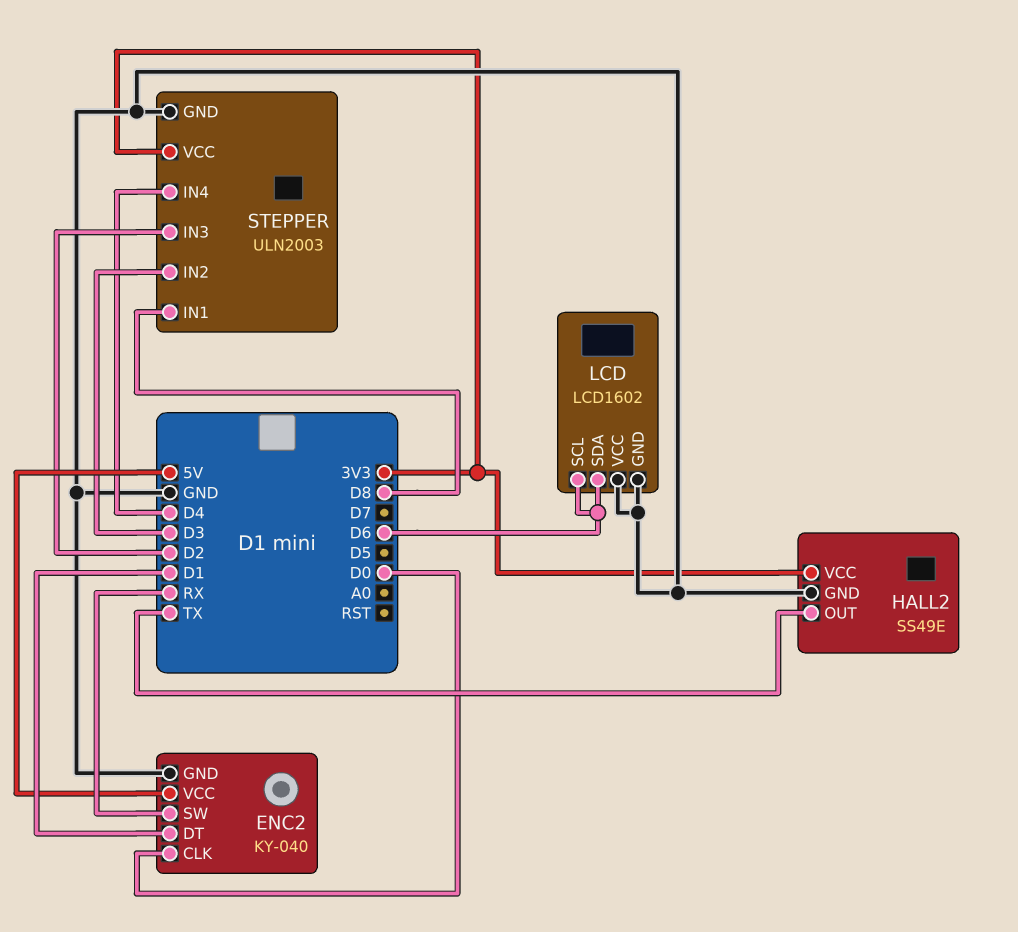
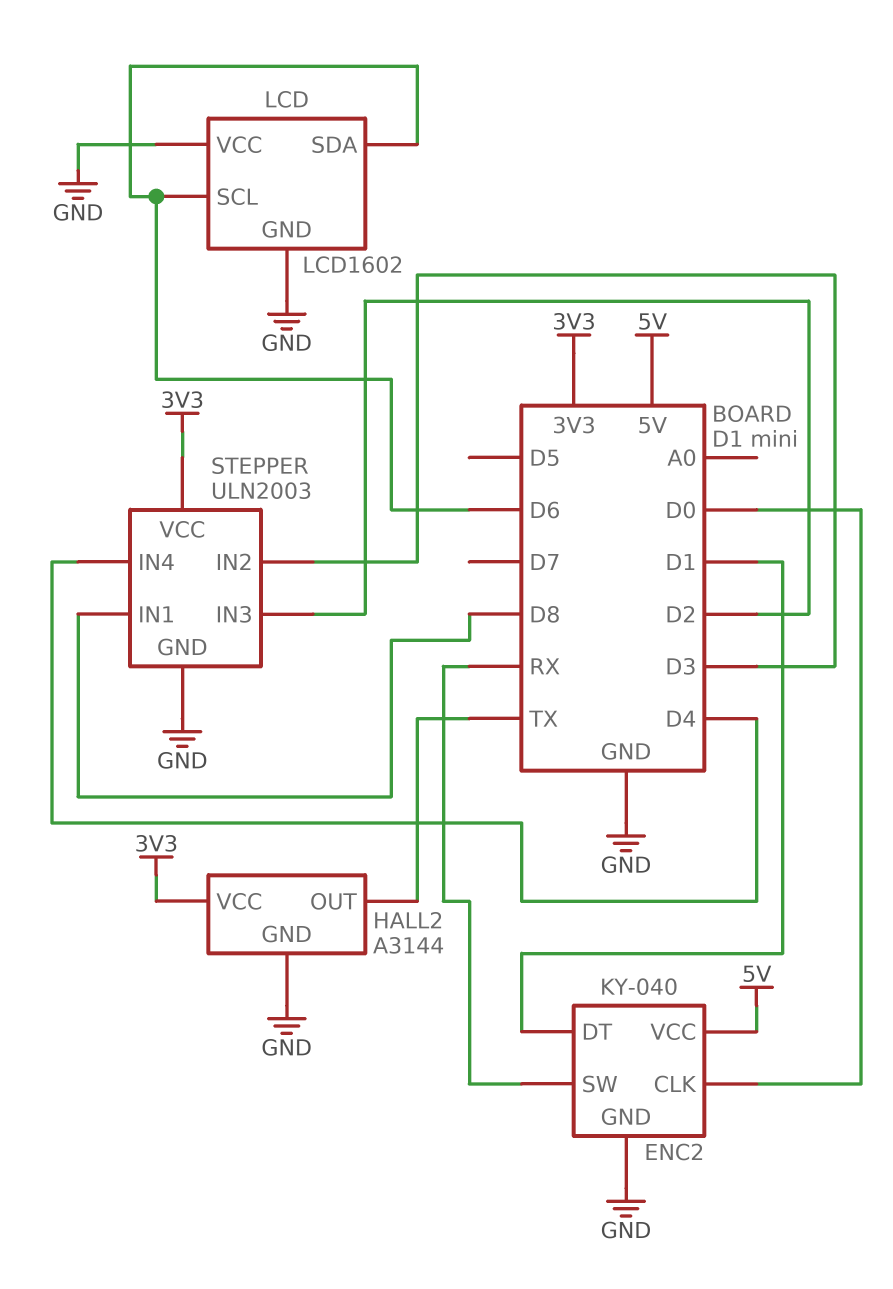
HALL2: SS49E -> A3144

